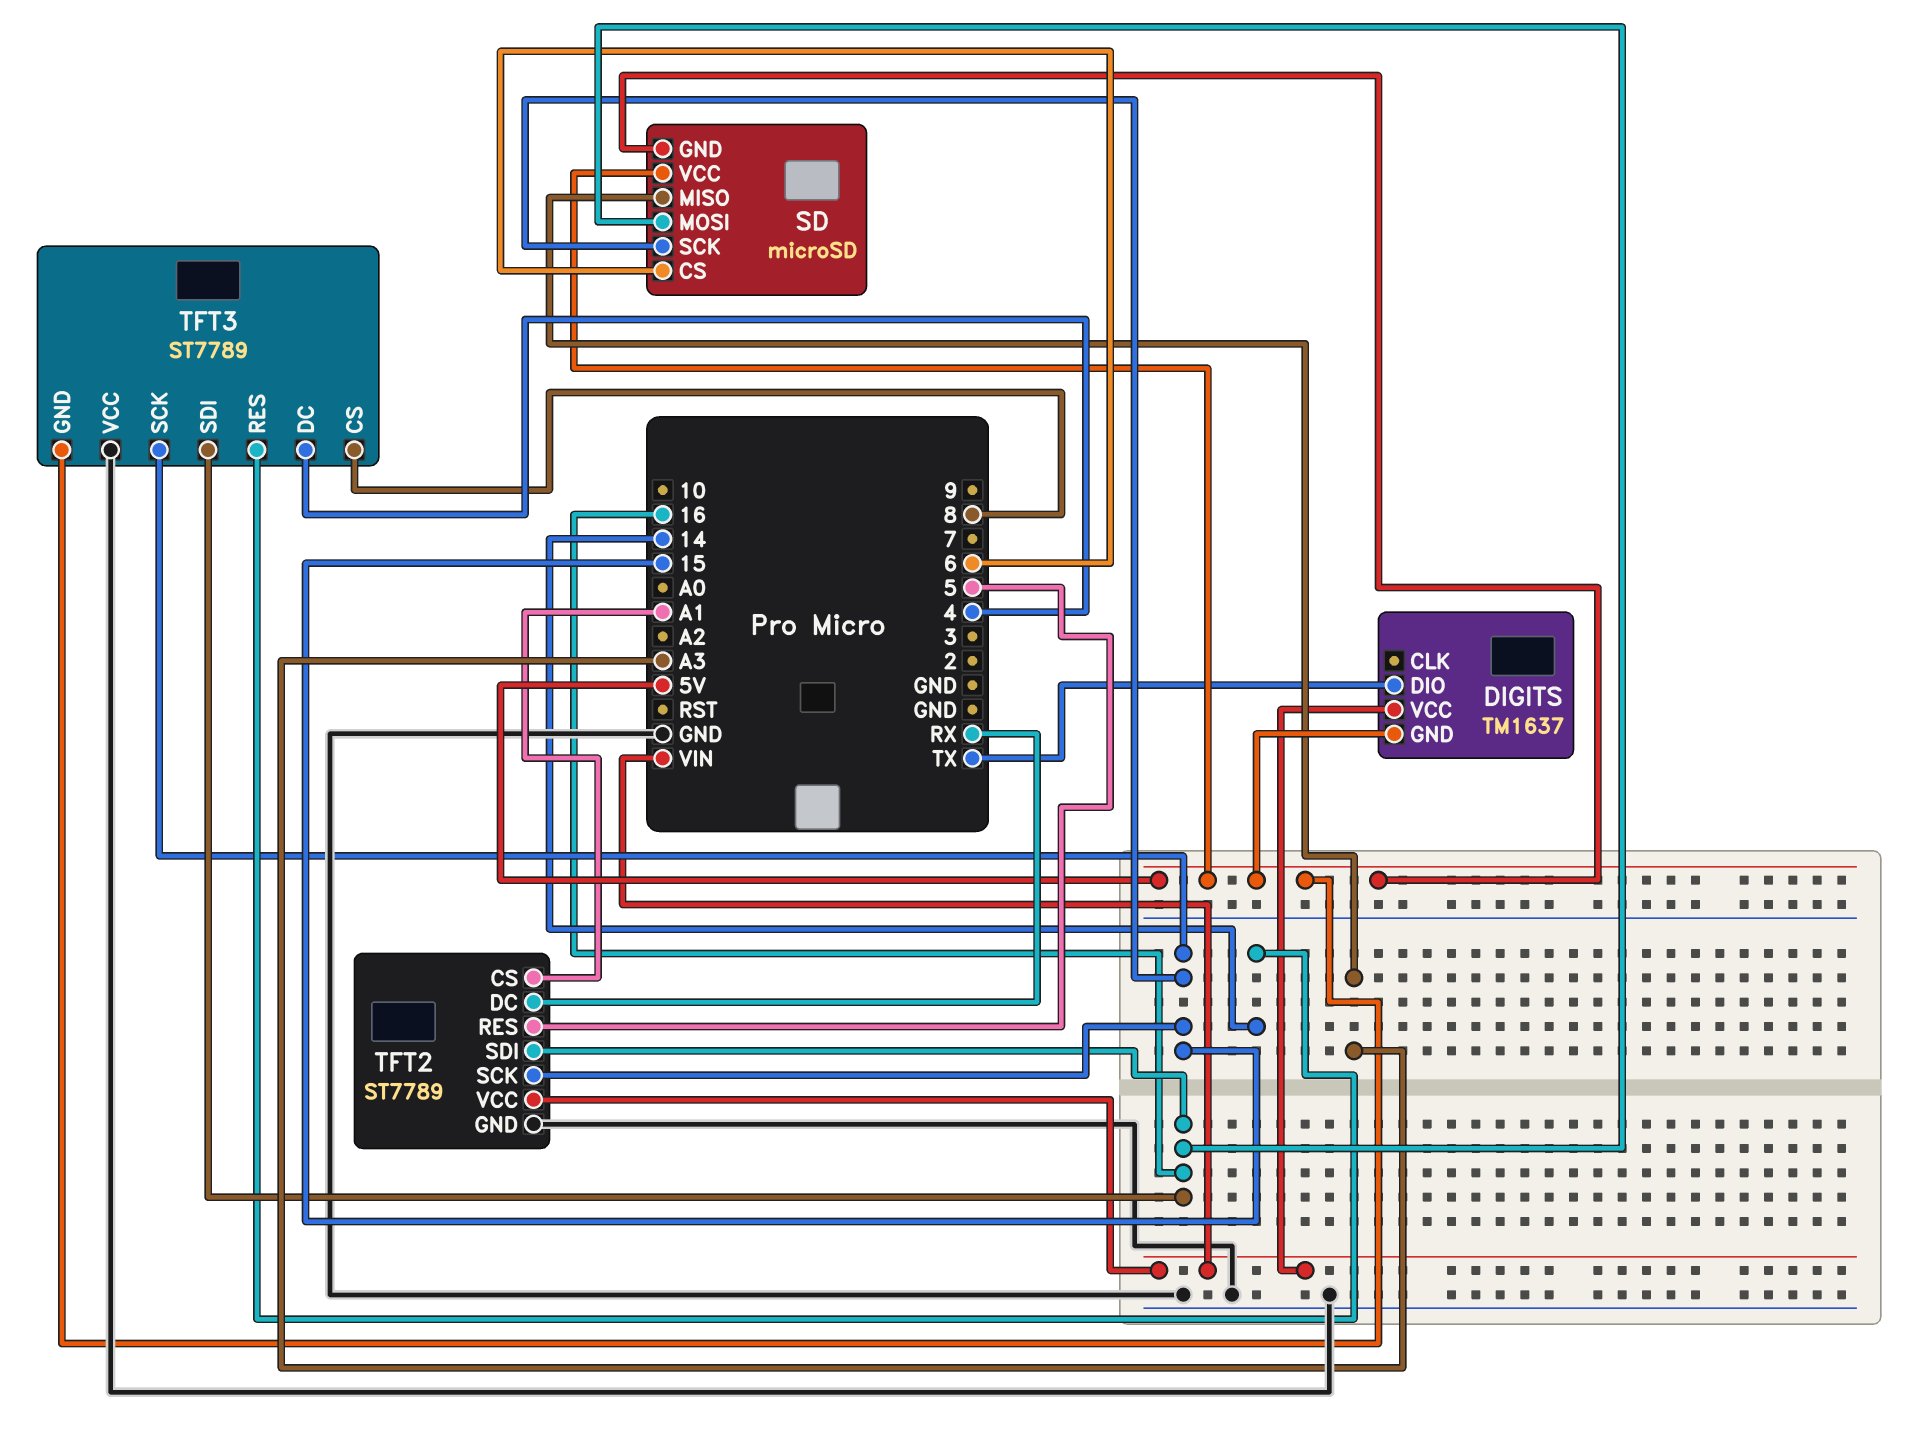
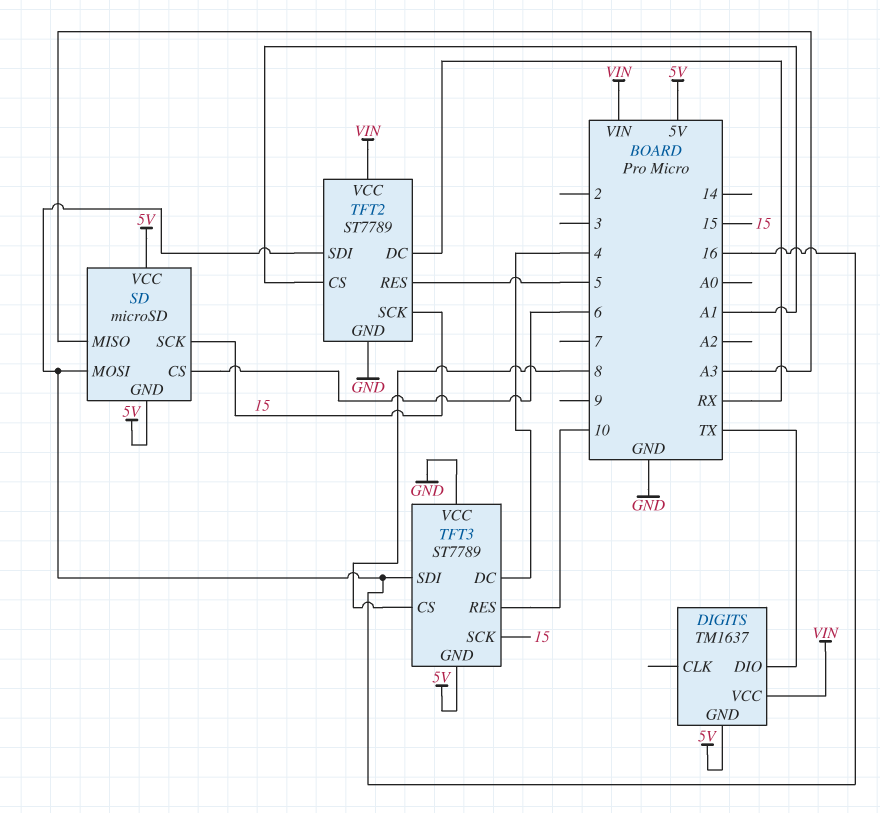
TFT3 pin RES: 14 -> 10

